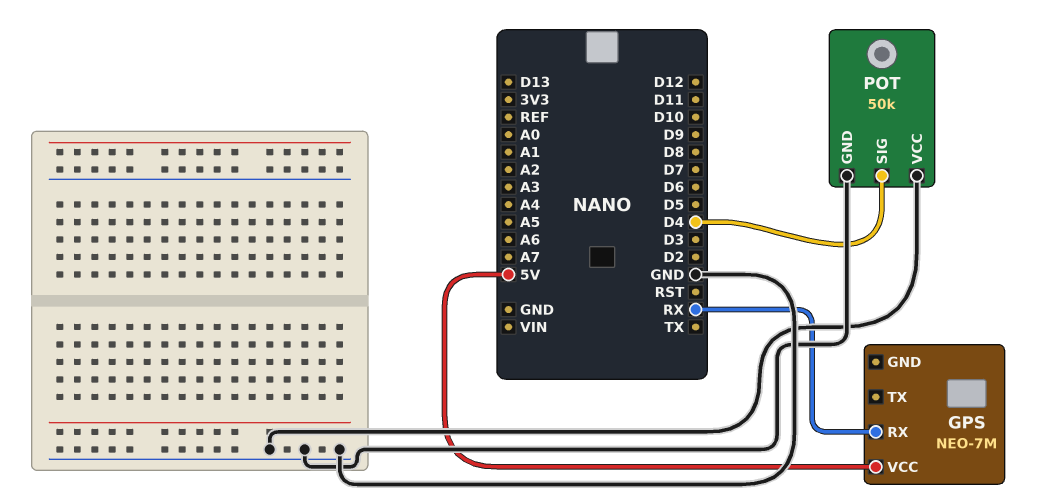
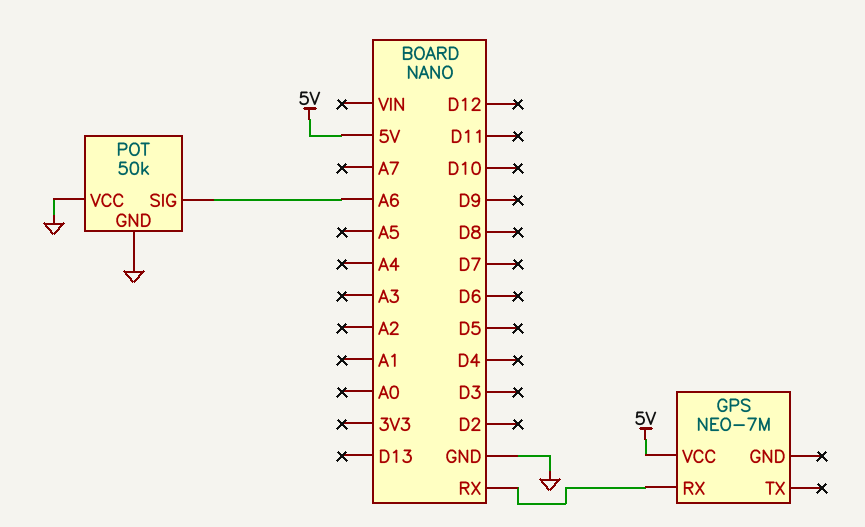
POT pin SIG: D4 -> A6

